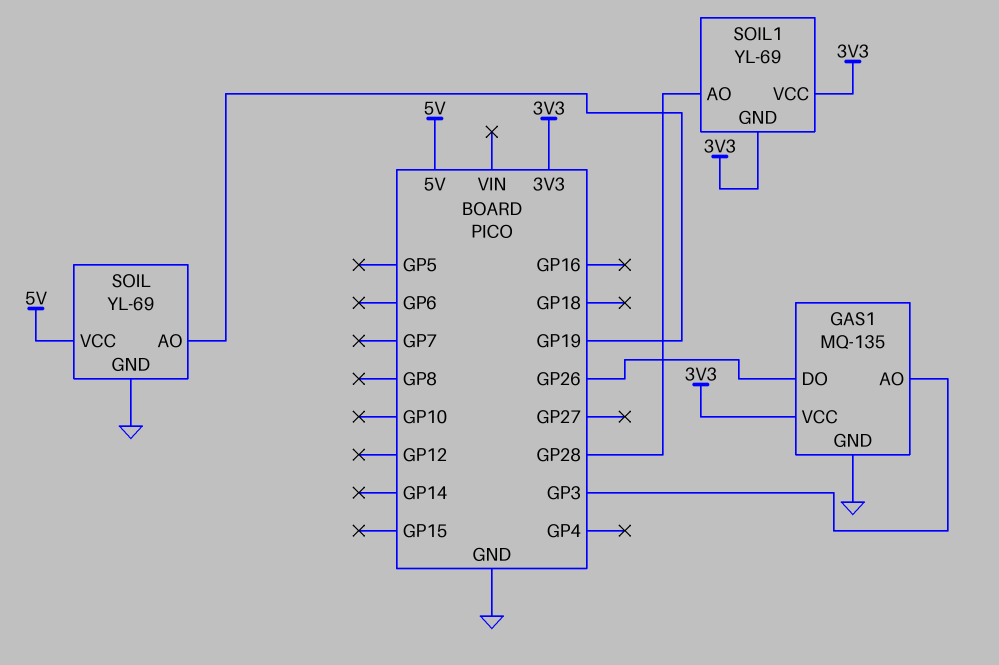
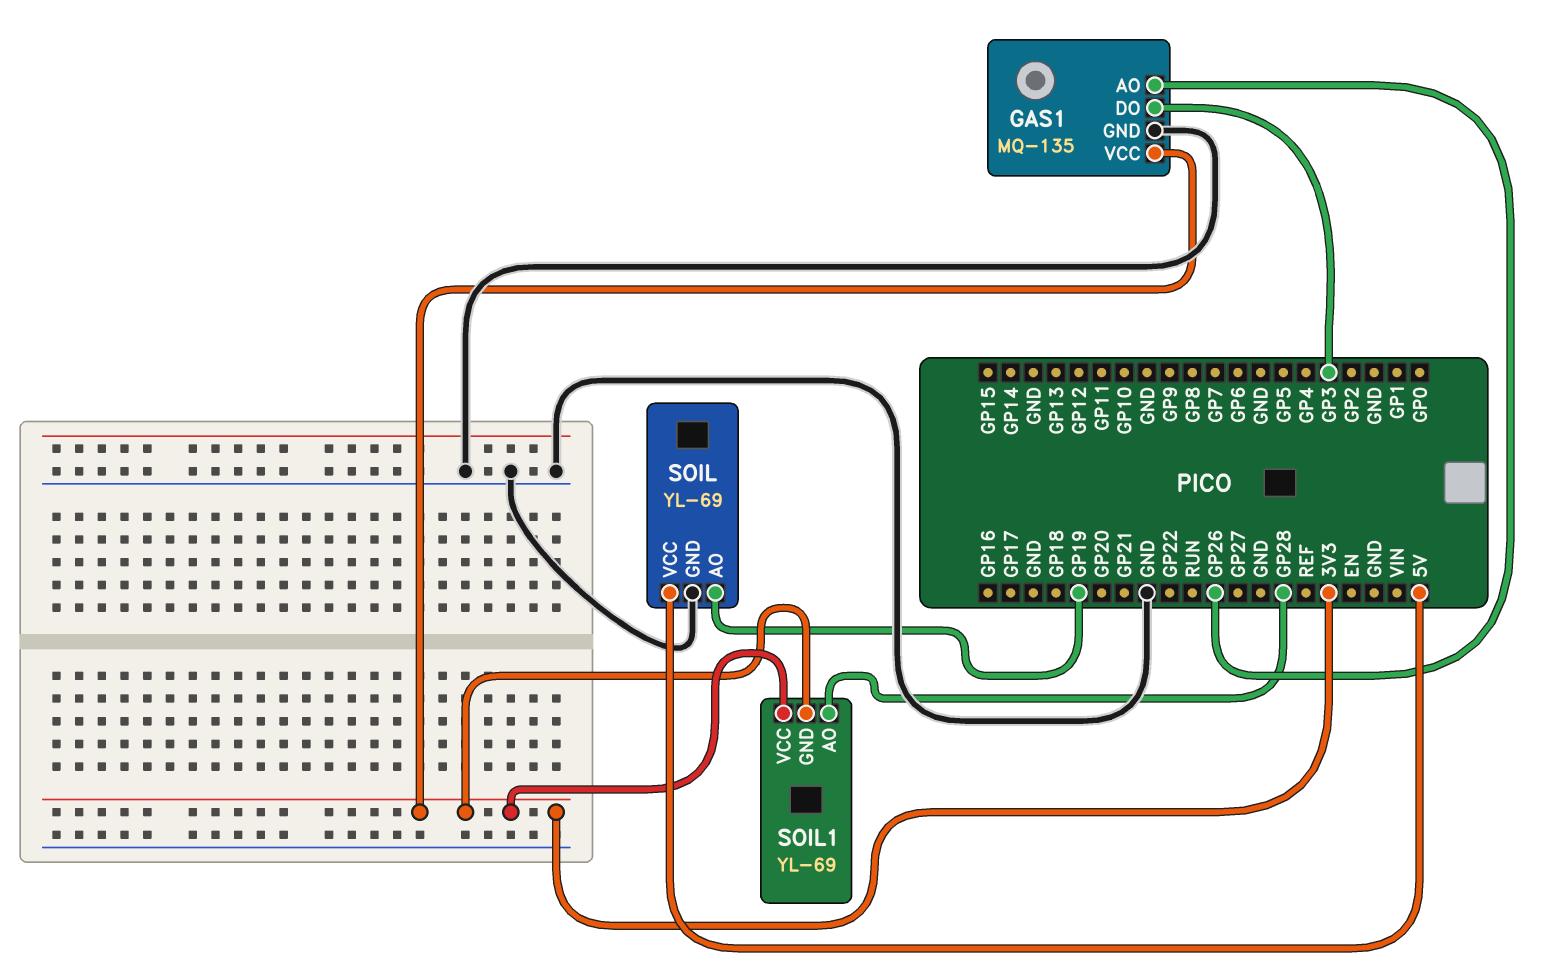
GAS1 pin AO: GP3 -> GP26
GAS1 pin DO: GP26 -> GP3

